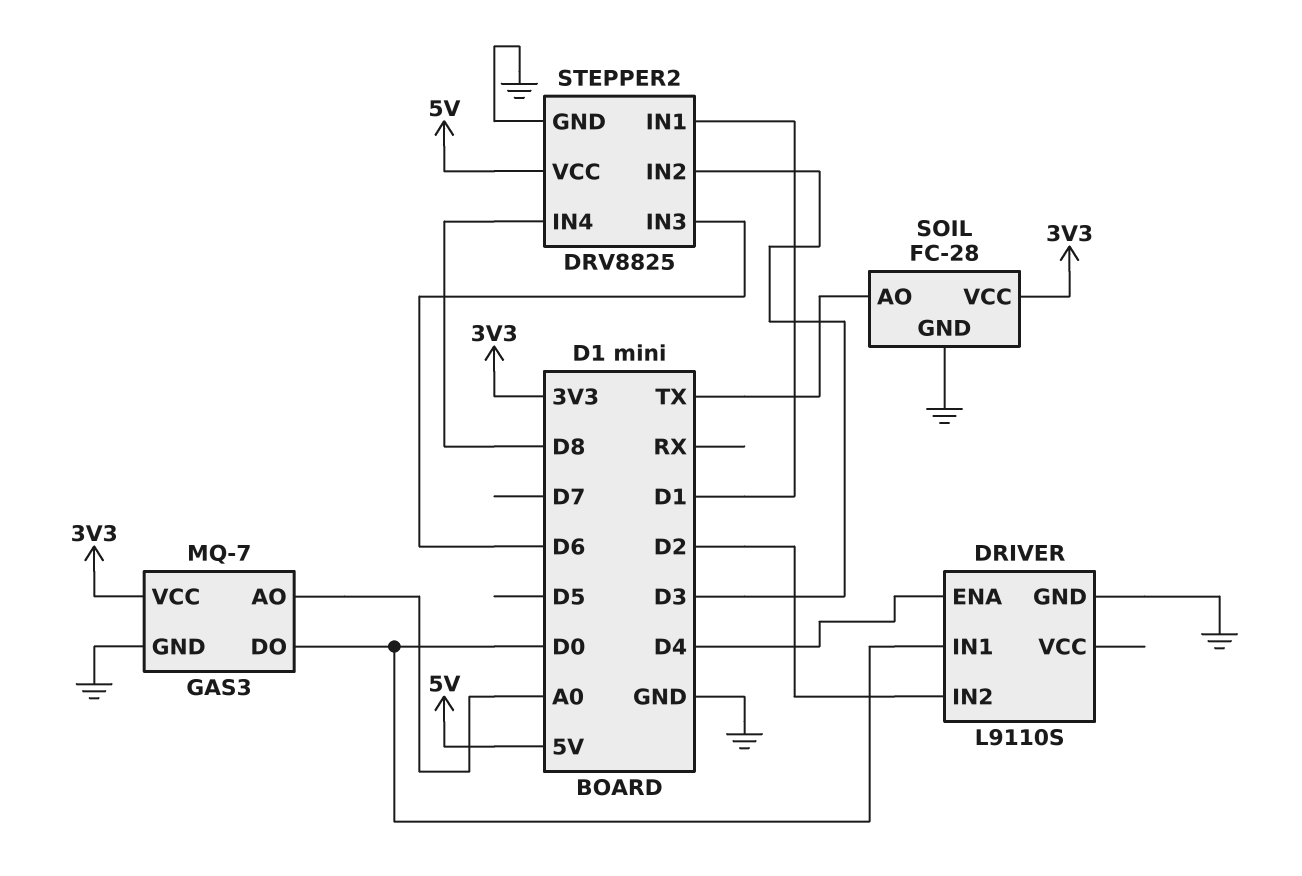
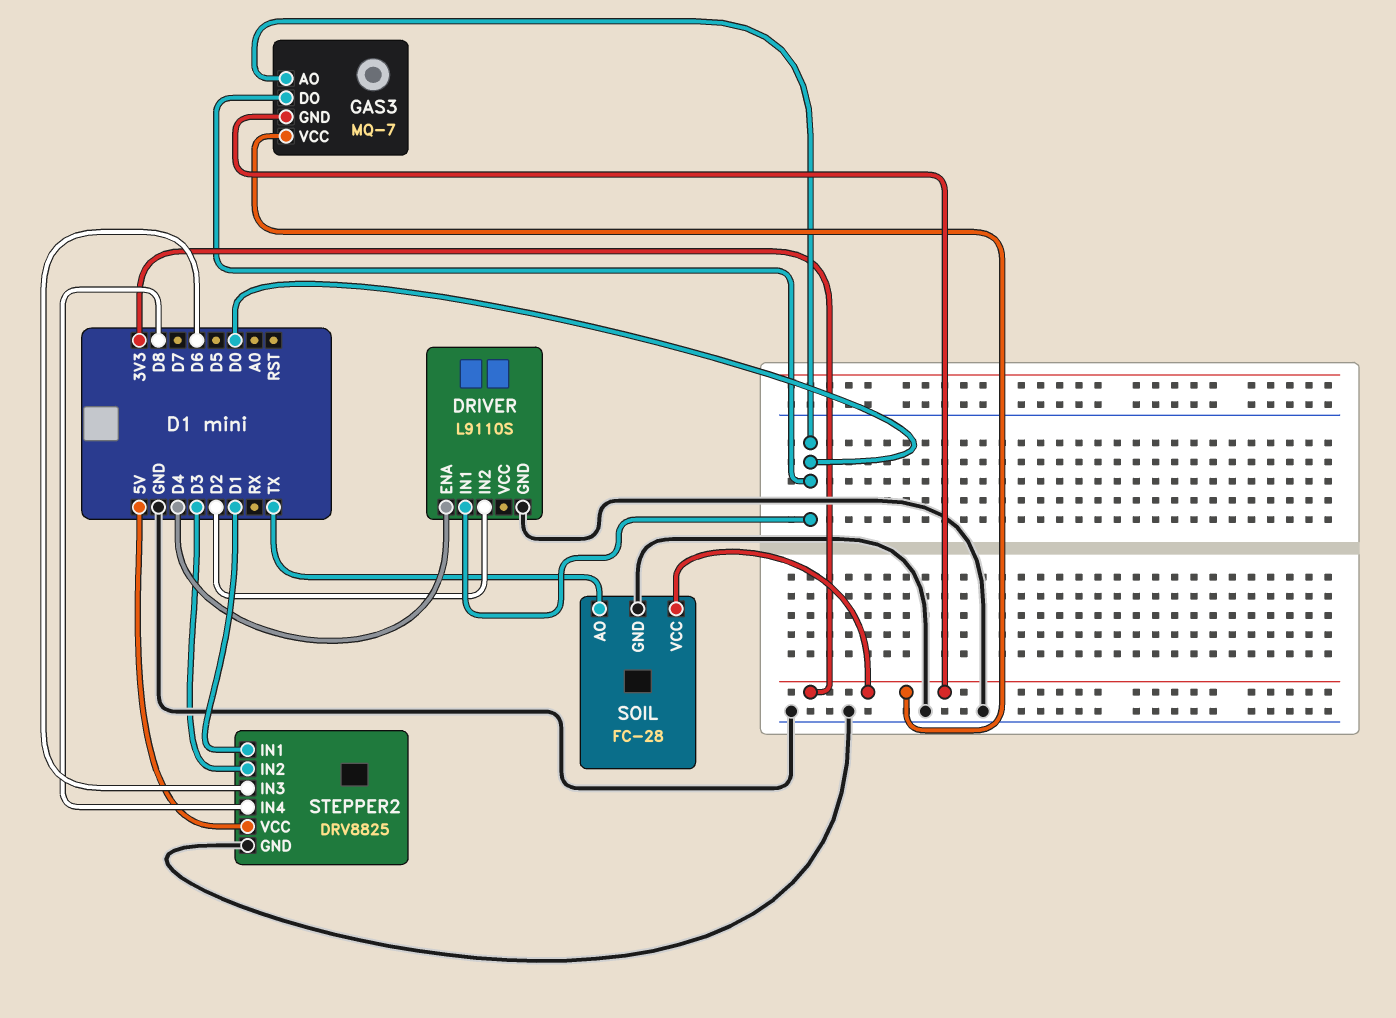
GAS3 pin AO: A0 -> D0
GAS3 pin GND: GND -> 3V3

